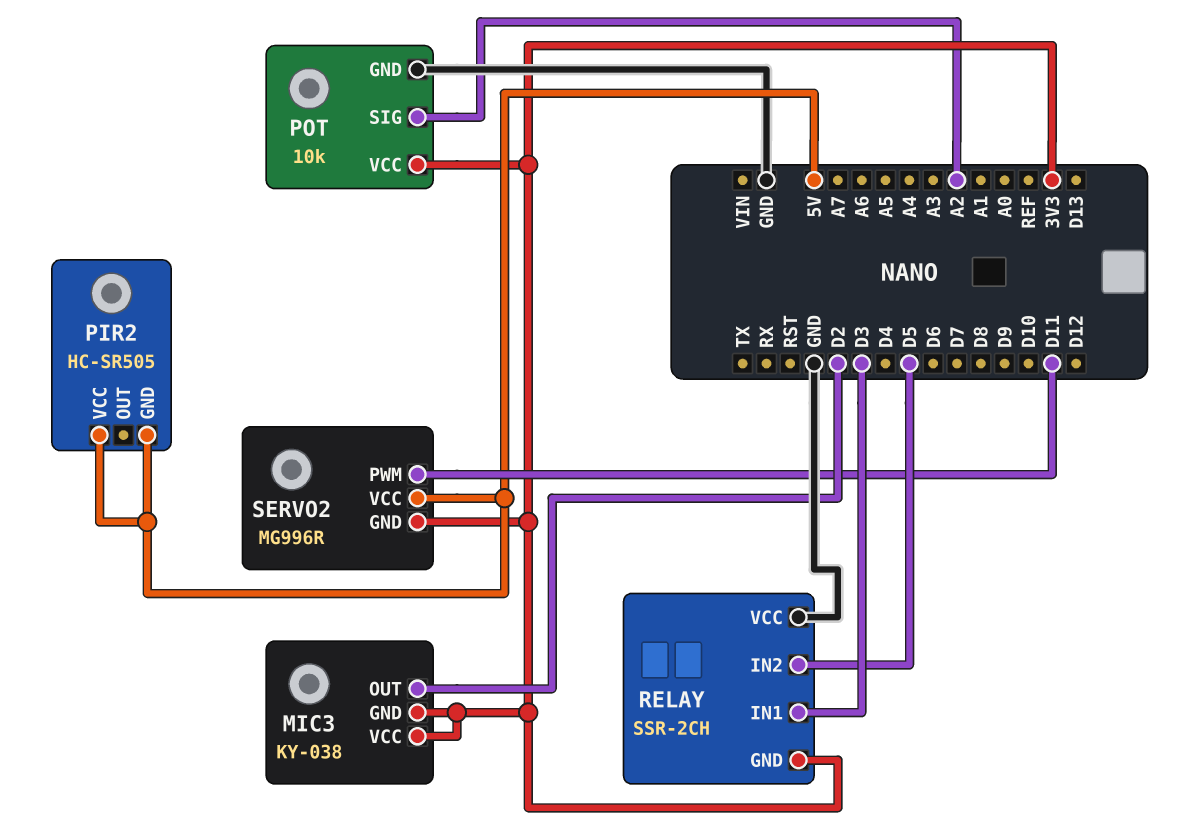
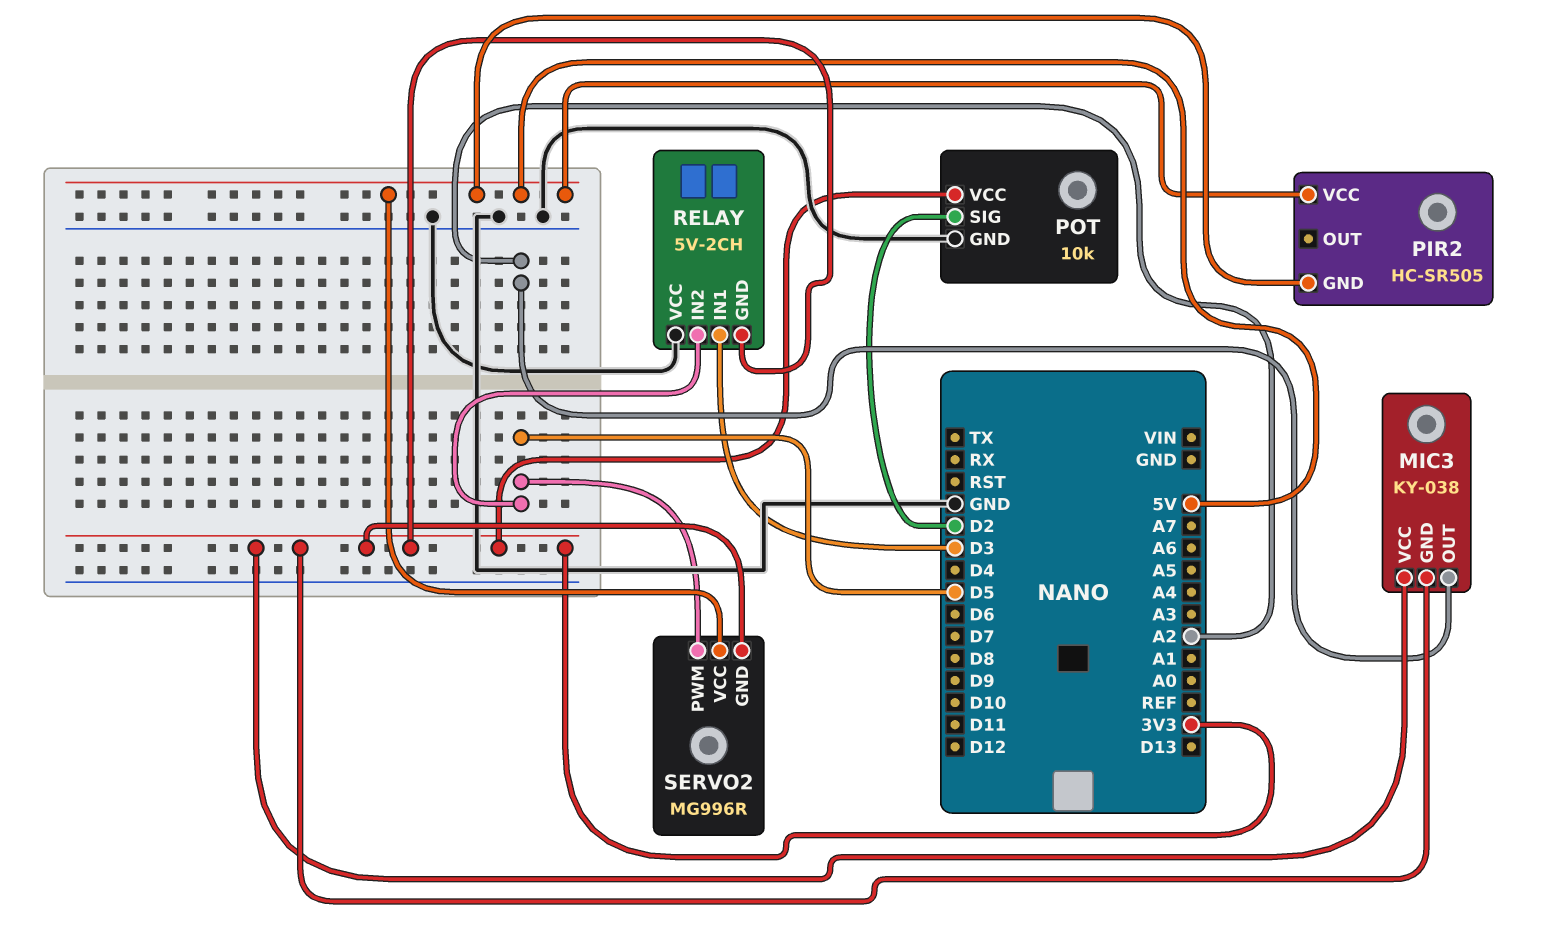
MIC3 pin OUT: D2 -> A2
POT pin SIG: A2 -> D2
RELAY: SSR-2CH -> 5V-2CH
SERVO2 pin PWM: D11 -> D5

